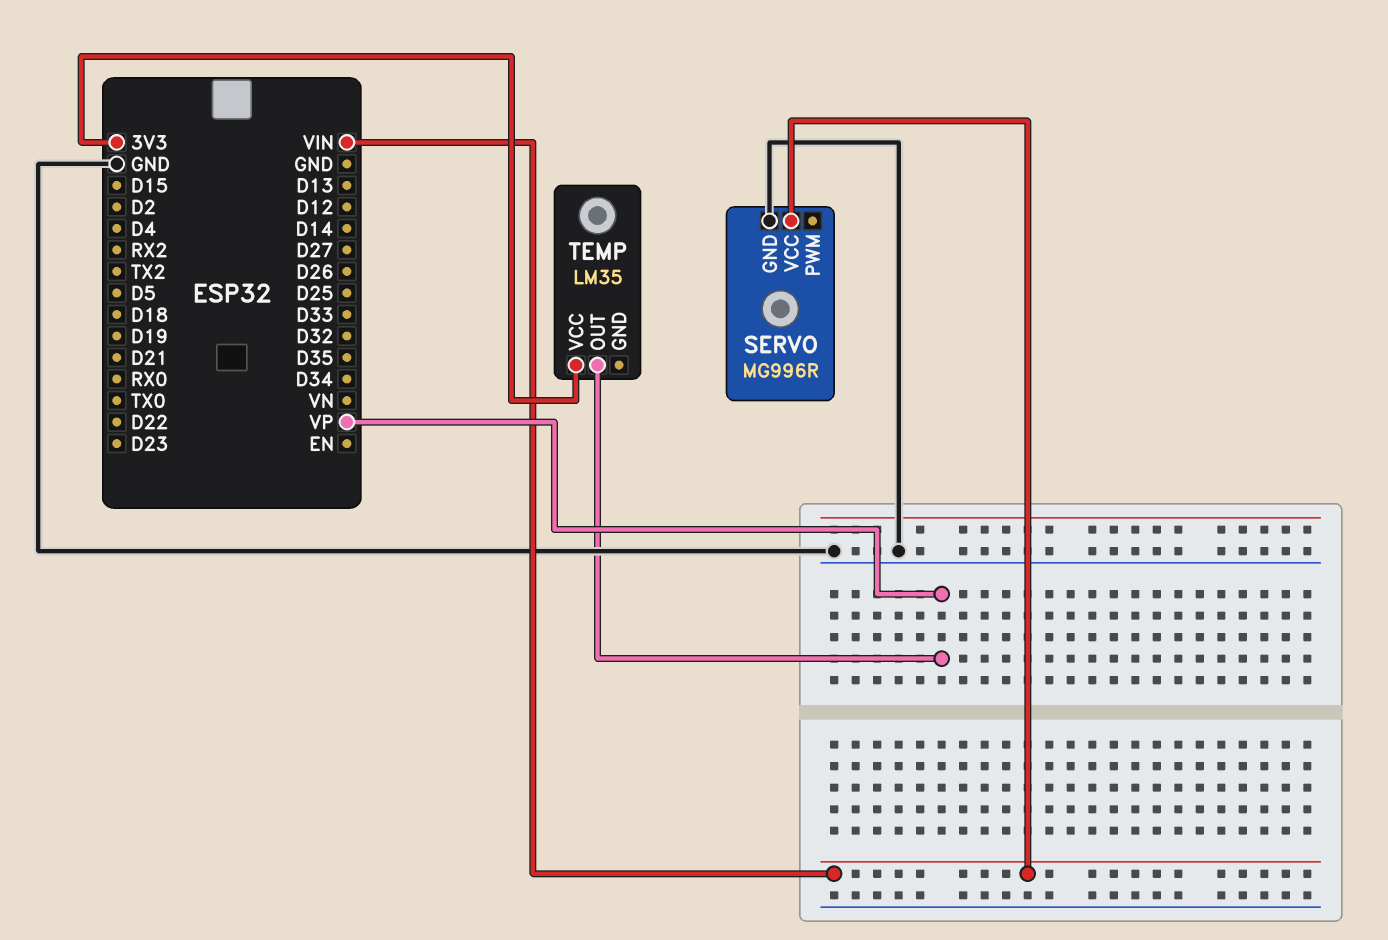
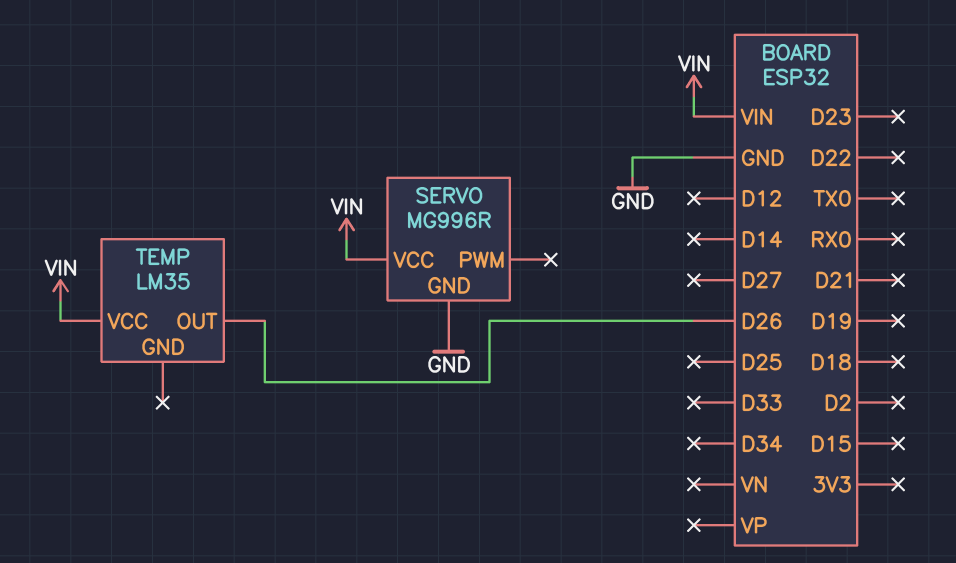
TEMP pin OUT: VP -> D26
TEMP pin VCC: 3V3 -> VIN

